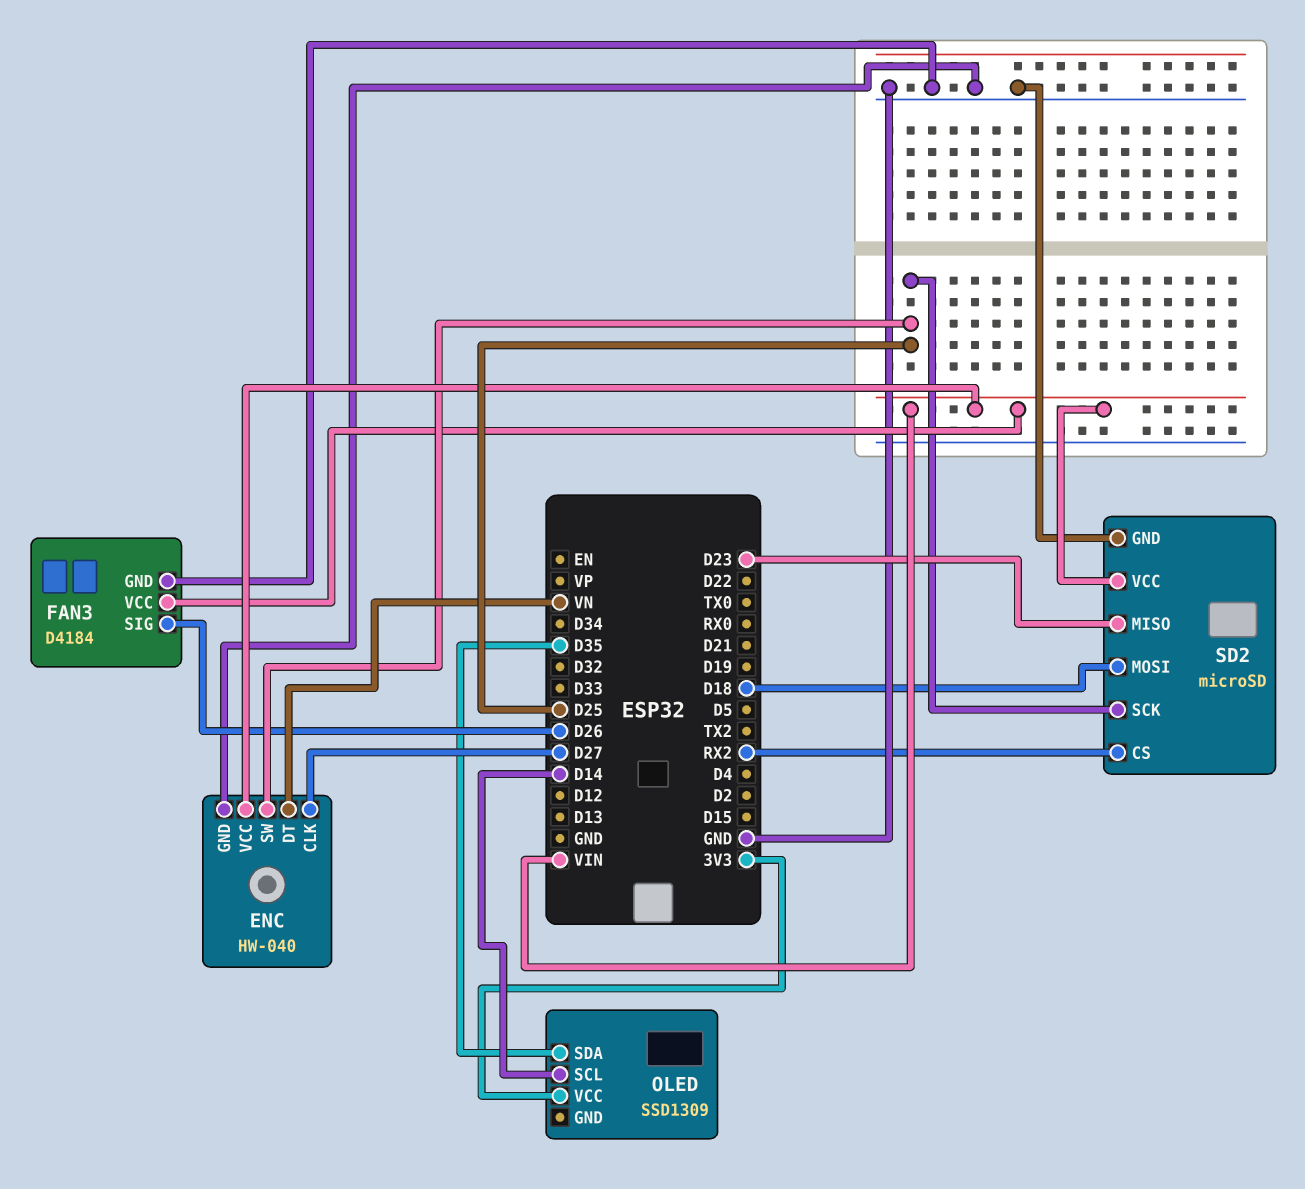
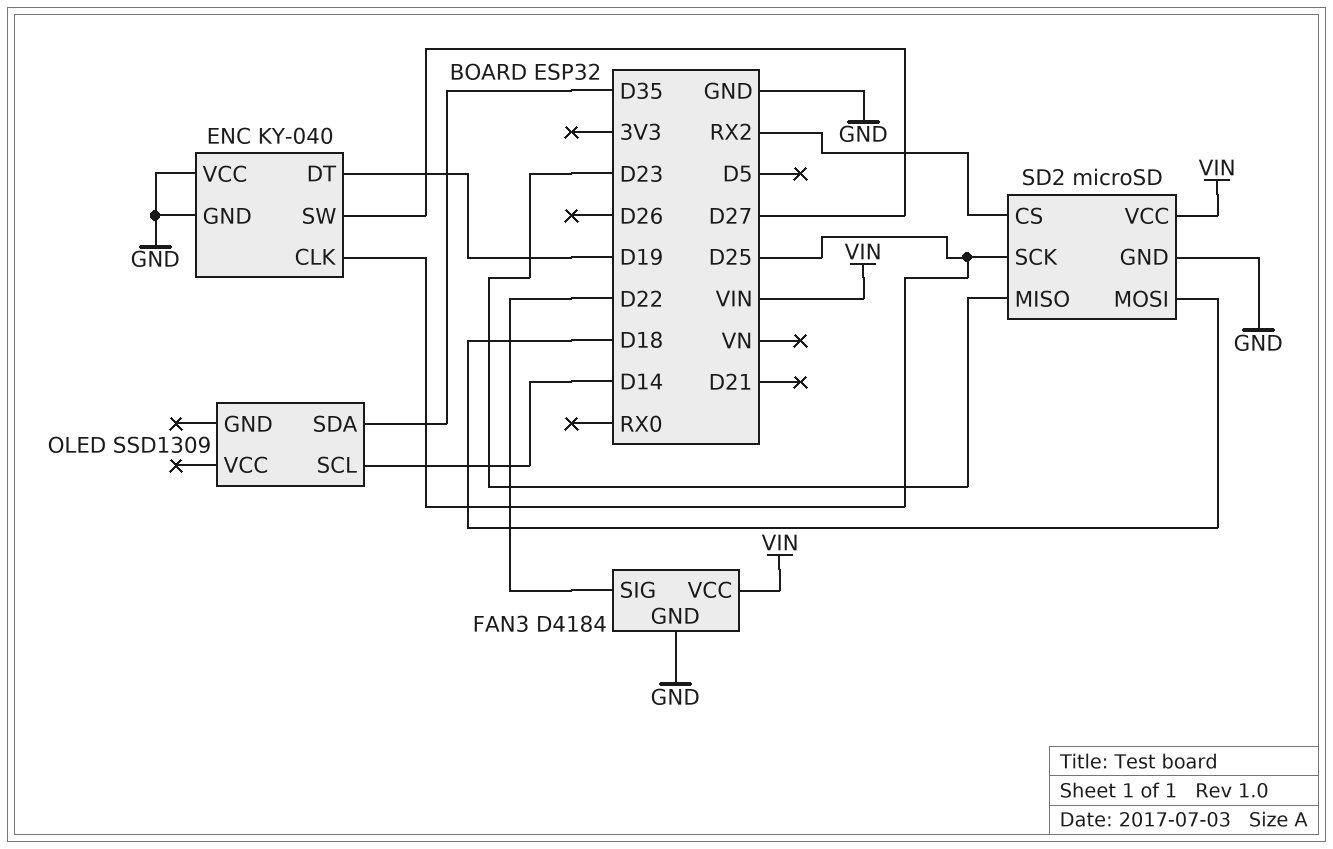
ENC: HW-040 -> KY-040
ENC pin CLK: D27 -> D25
ENC pin DT: VN -> D19
ENC pin SW: D25 -> D27
ENC pin VCC: VIN -> GND
FAN3 pin SIG: D26 -> D22
OLED pin VCC: 3V3 -> none

